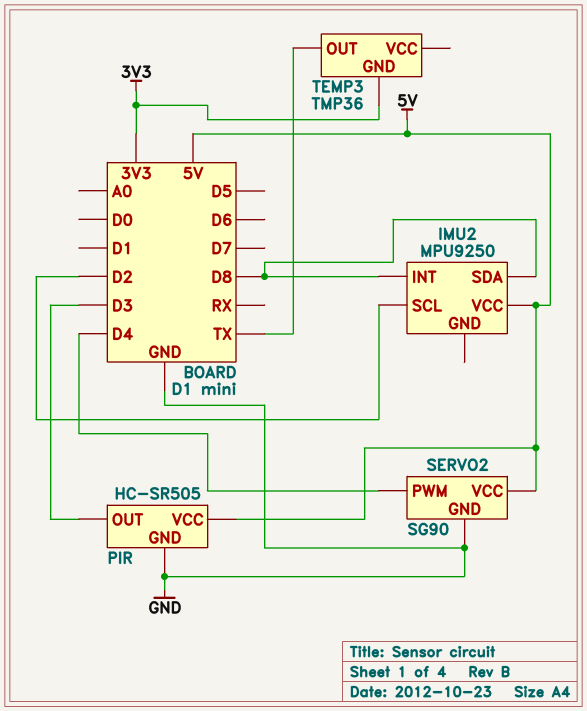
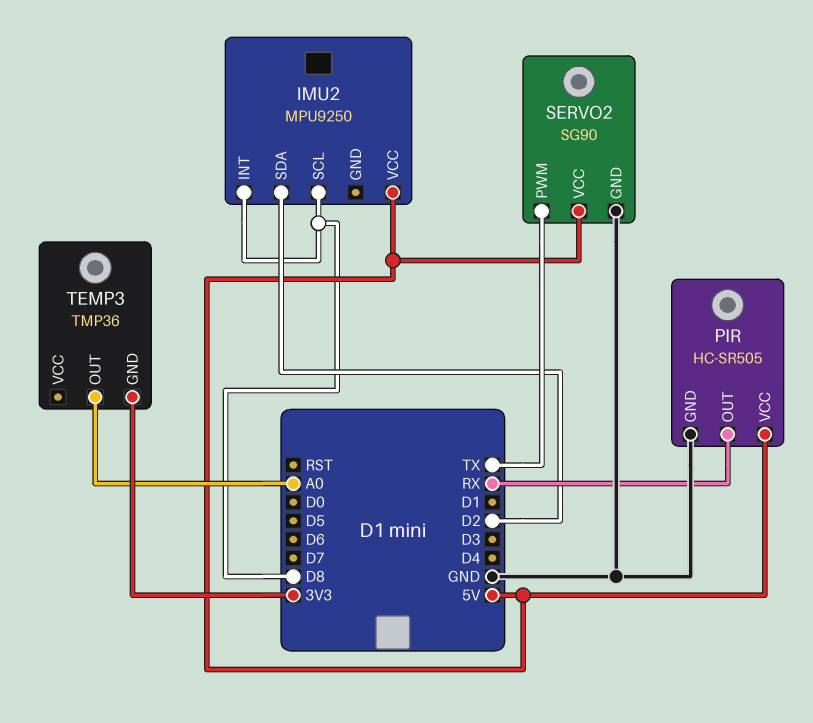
IMU2 pin SCL: D2 -> D8
IMU2 pin SDA: D8 -> D2
PIR pin OUT: D3 -> RX
SERVO2 pin PWM: D4 -> TX
TEMP3 pin OUT: TX -> A0

